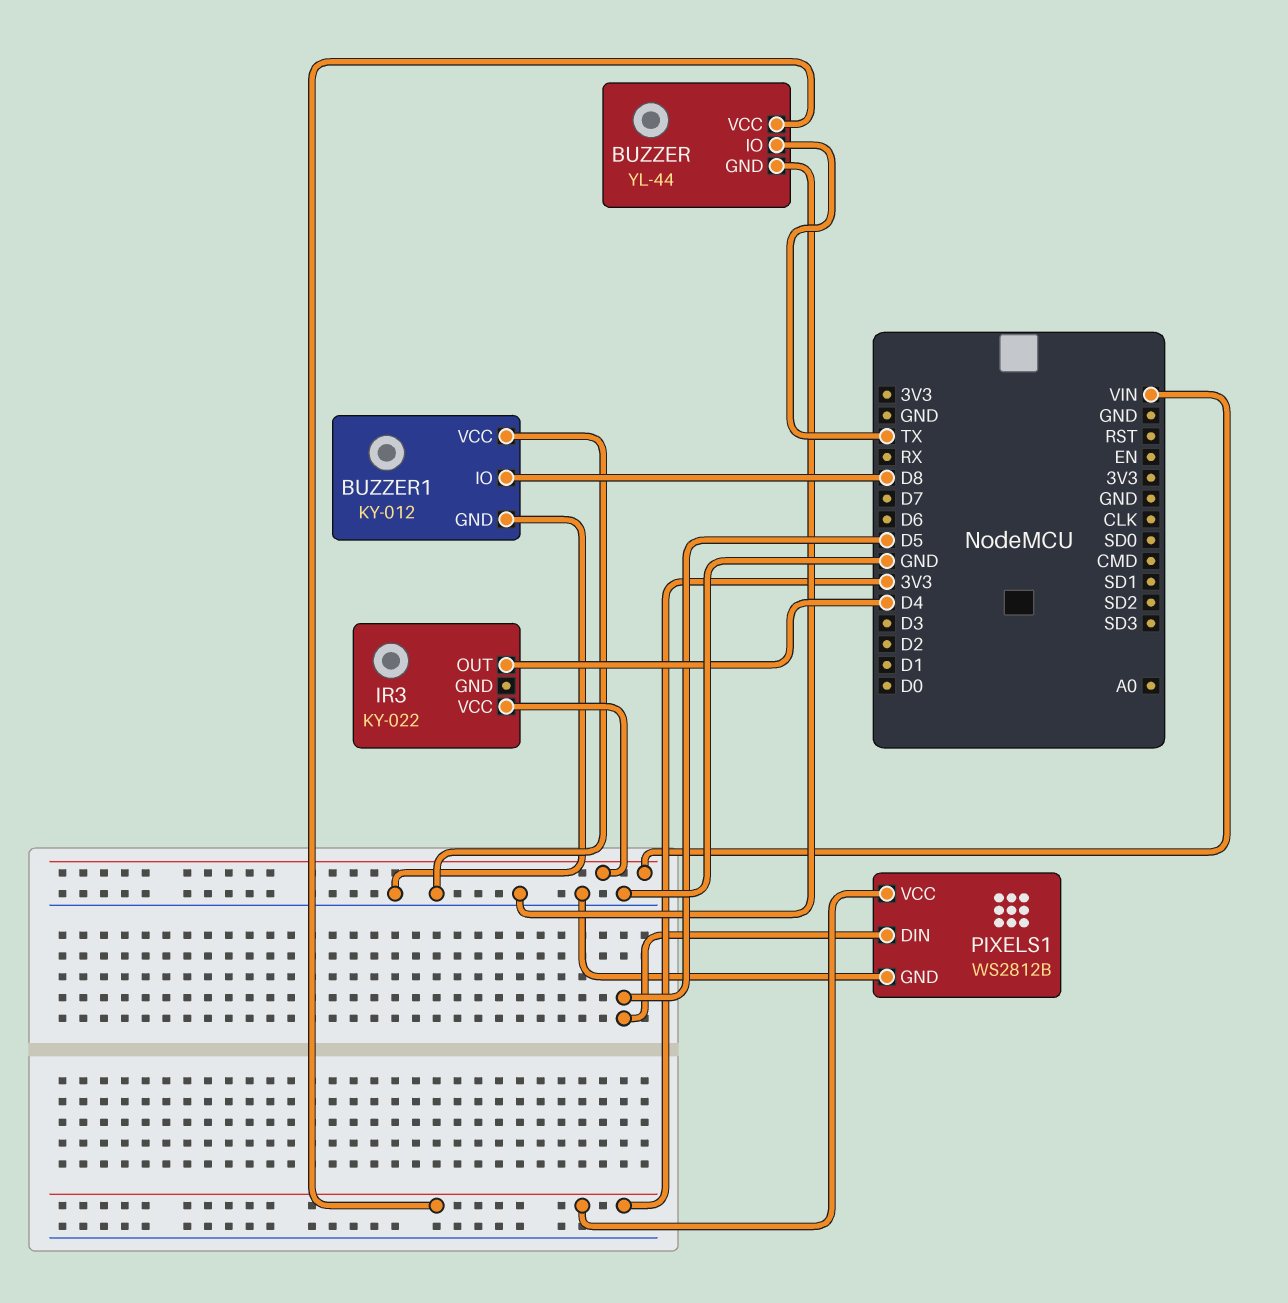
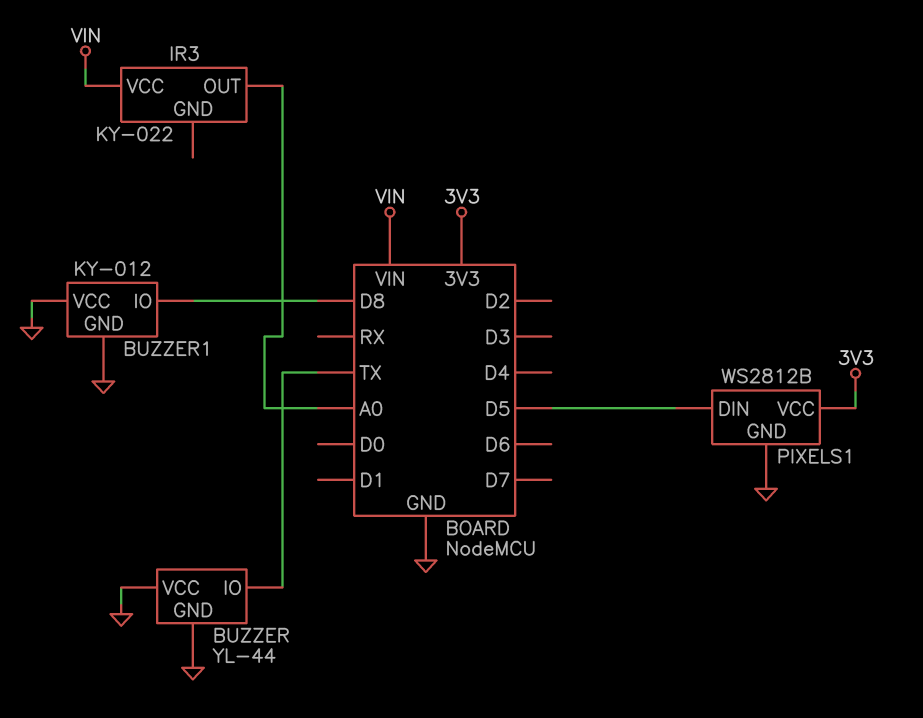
BUZZER pin VCC: 3V3 -> GND
IR3 pin OUT: D4 -> A0

